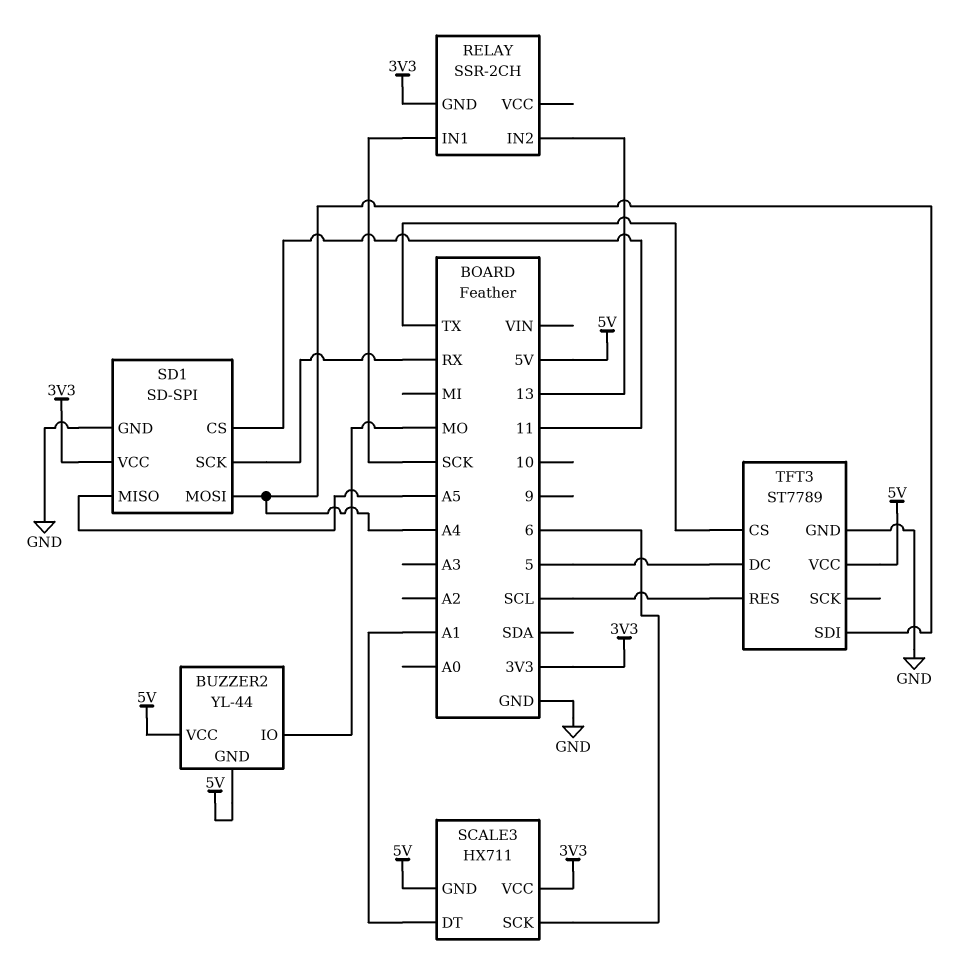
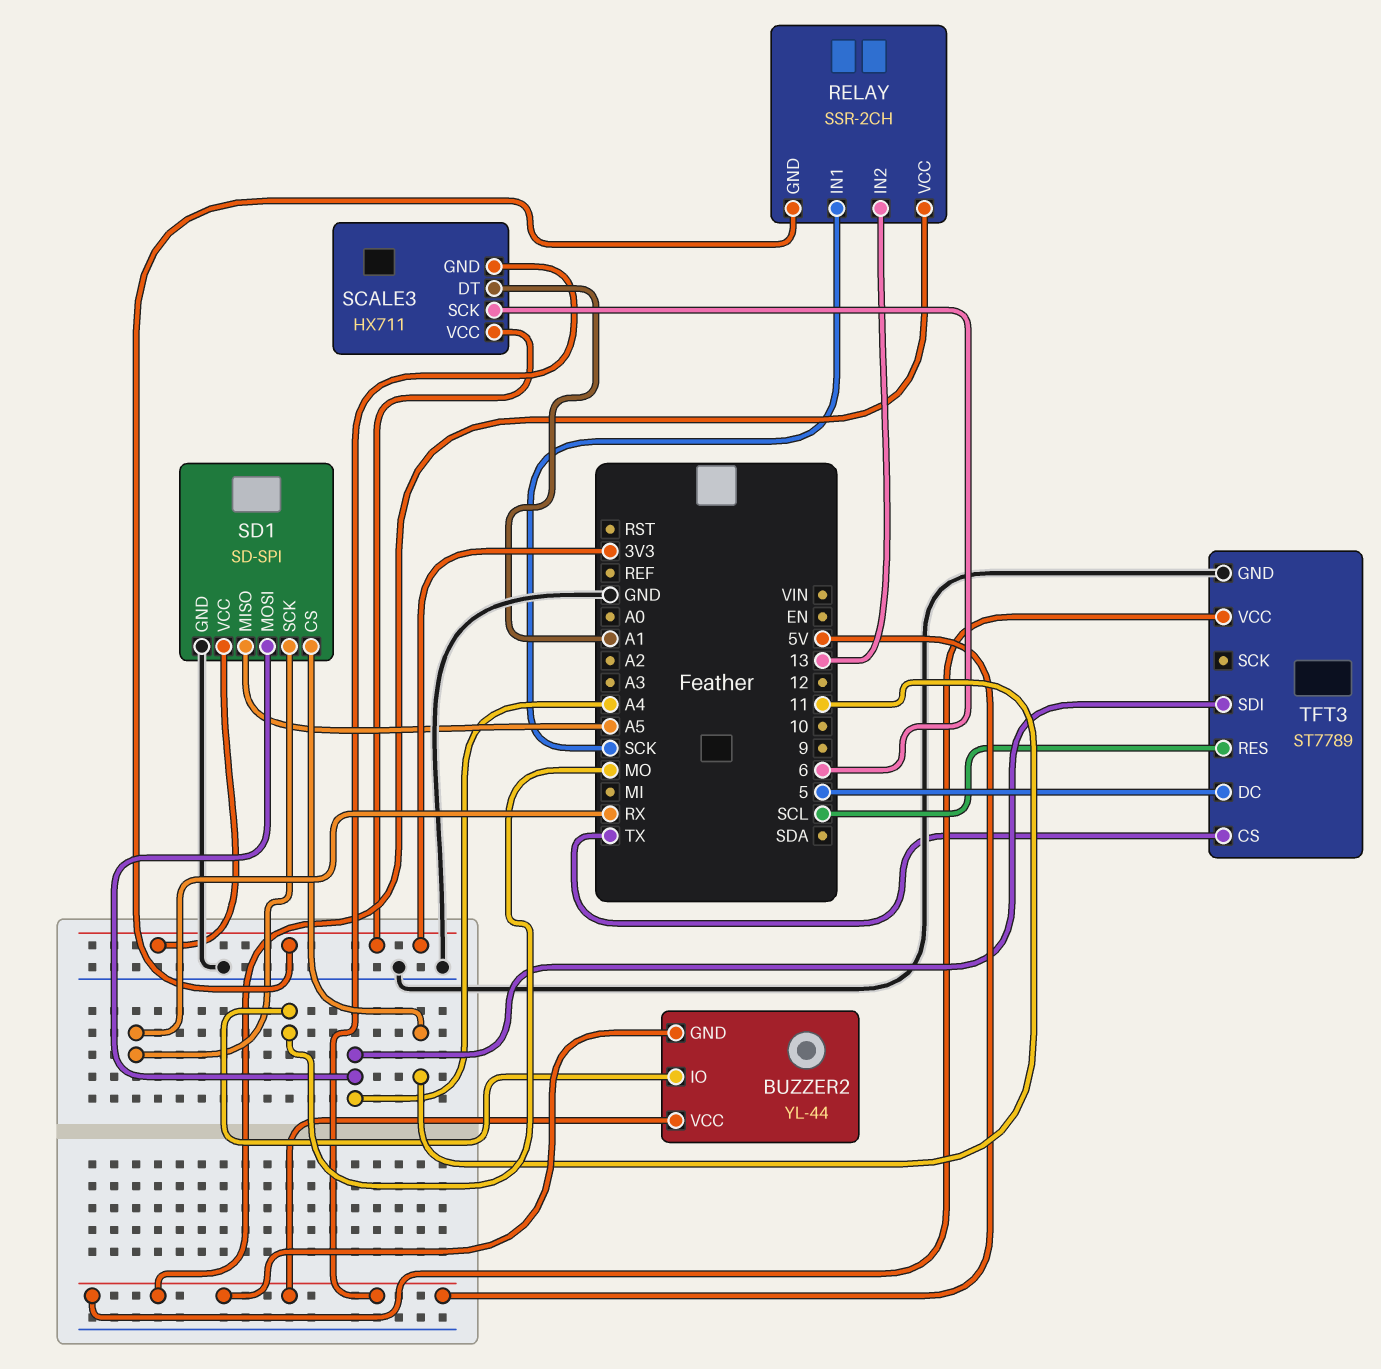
RELAY pin VCC: none -> 5V

